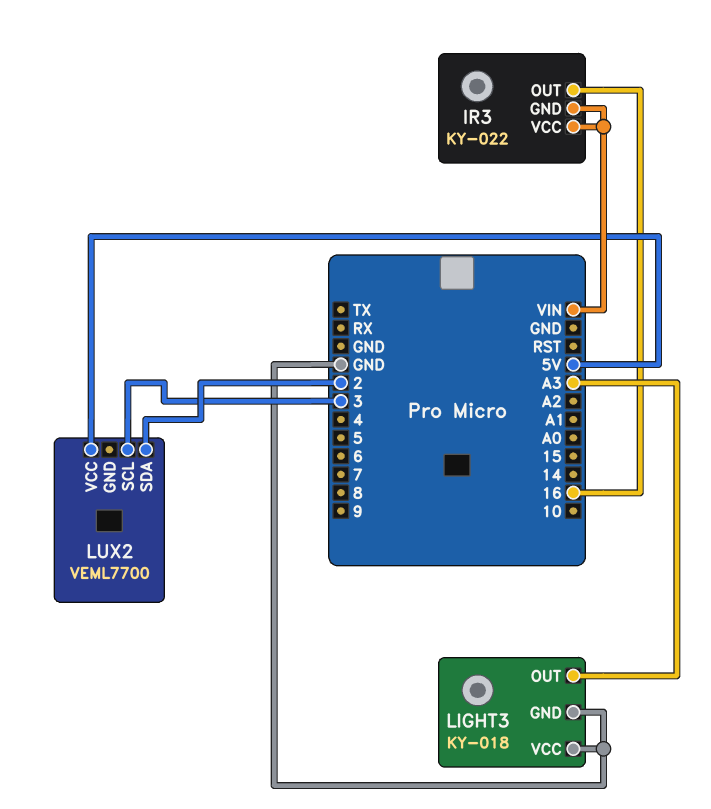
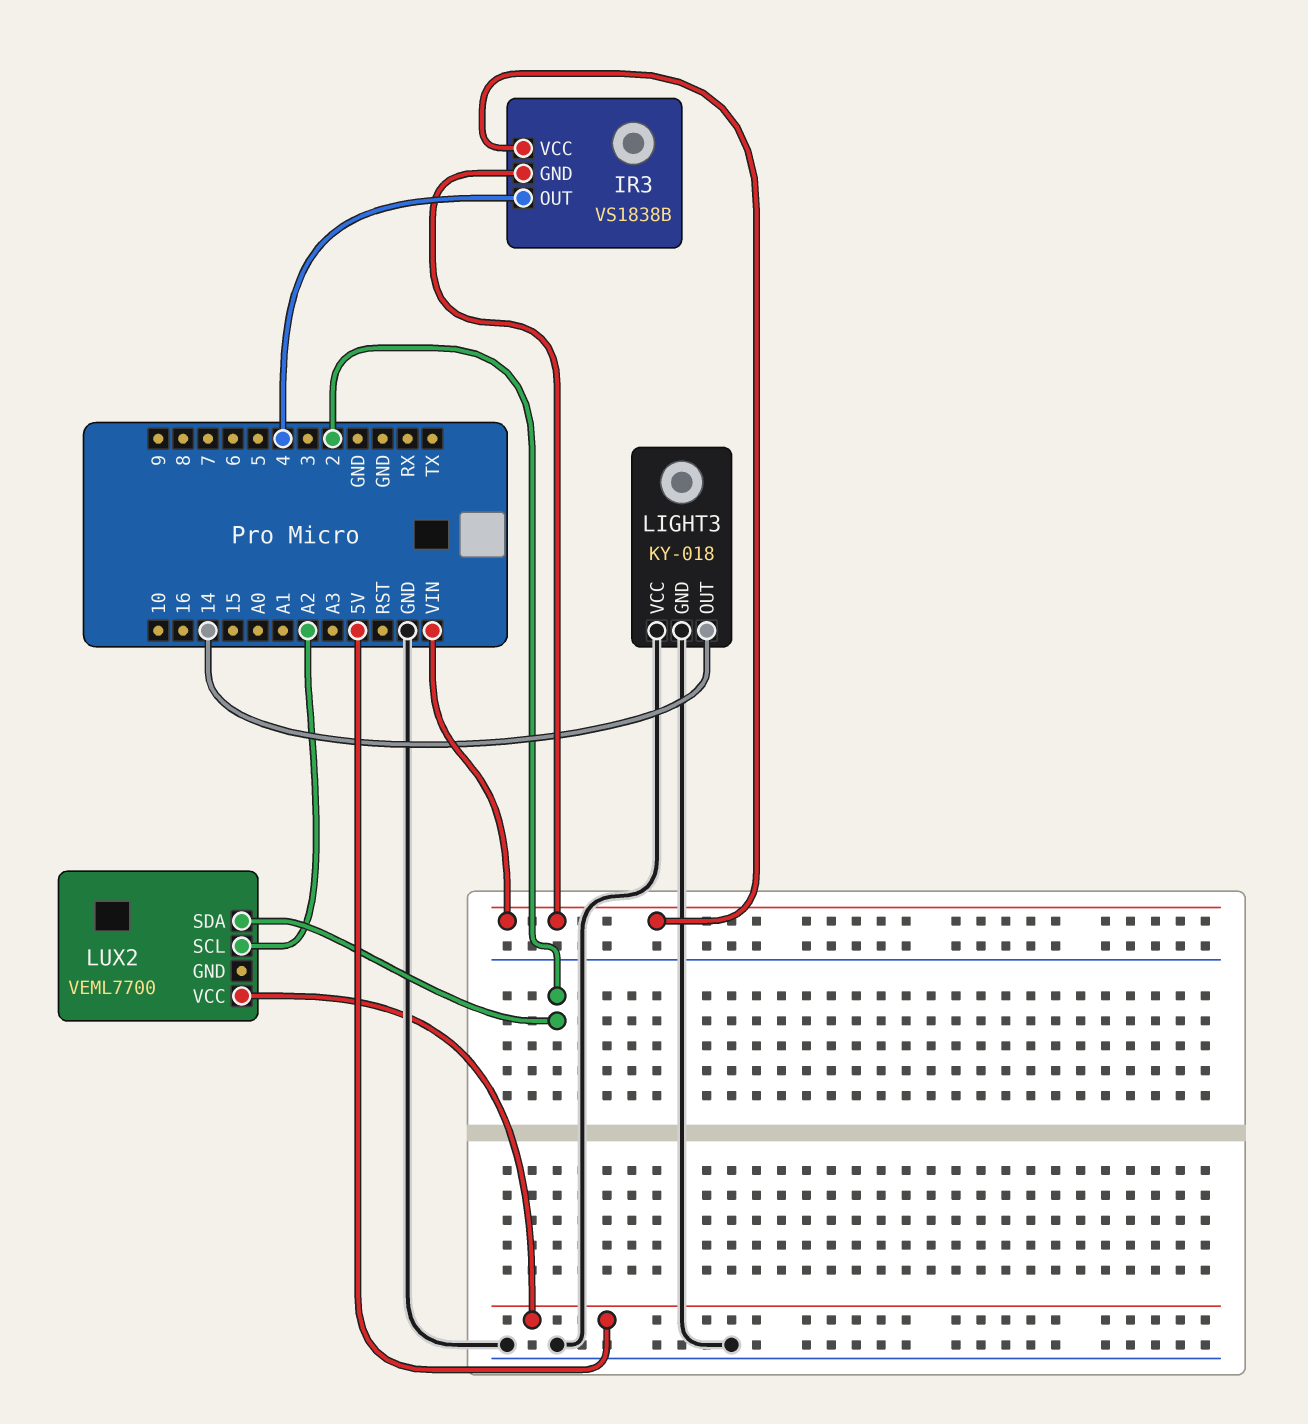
IR3: KY-022 -> VS1838B
IR3 pin OUT: 16 -> 4
LIGHT3 pin OUT: A3 -> 14
LUX2 pin SCL: 3 -> A2

